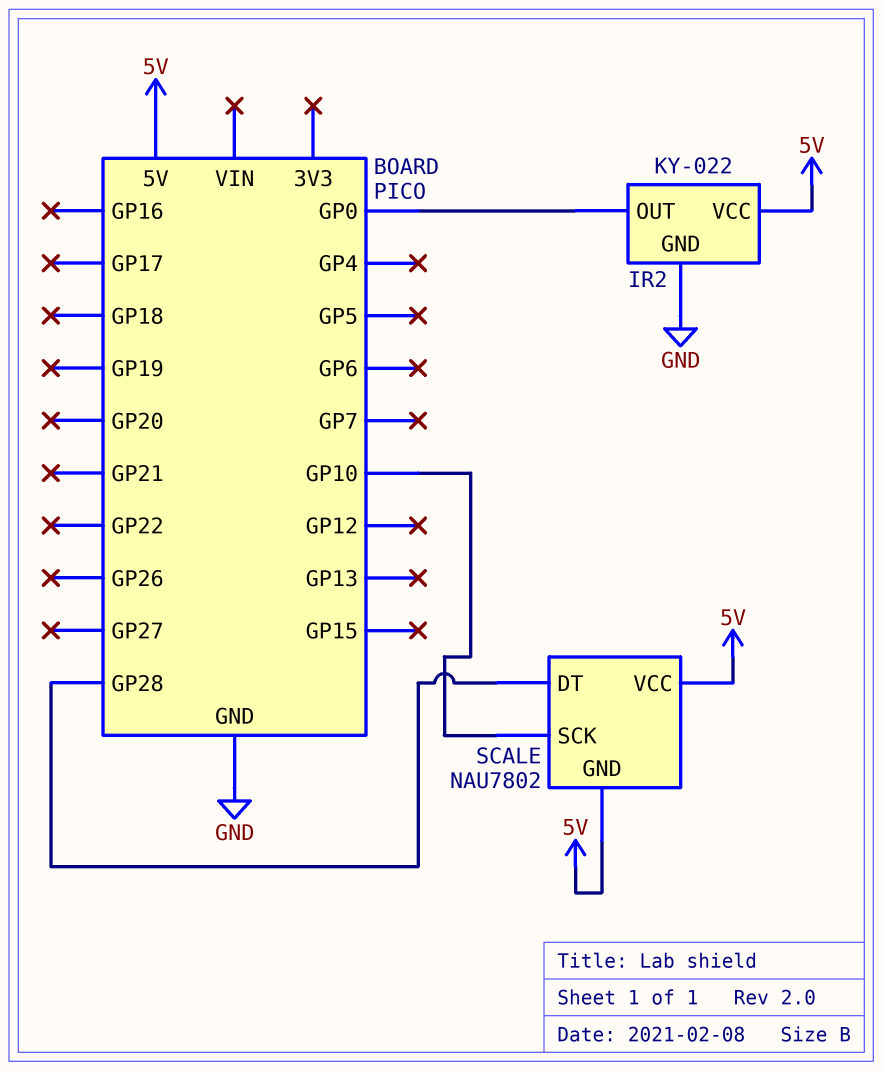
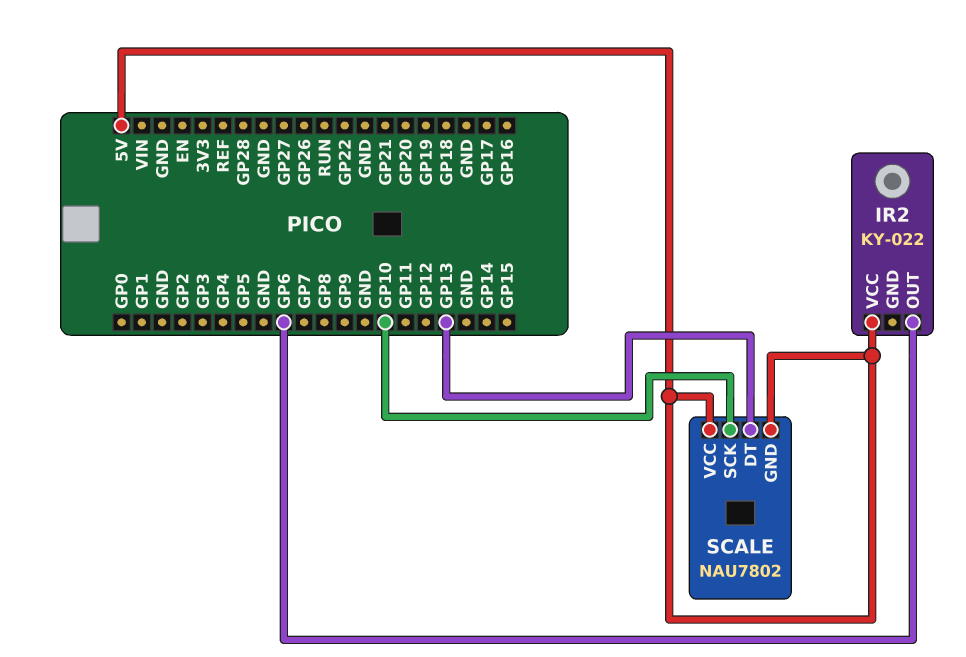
IR2 pin GND: GND -> none
IR2 pin OUT: GP0 -> GP6
SCALE pin DT: GP28 -> GP13

